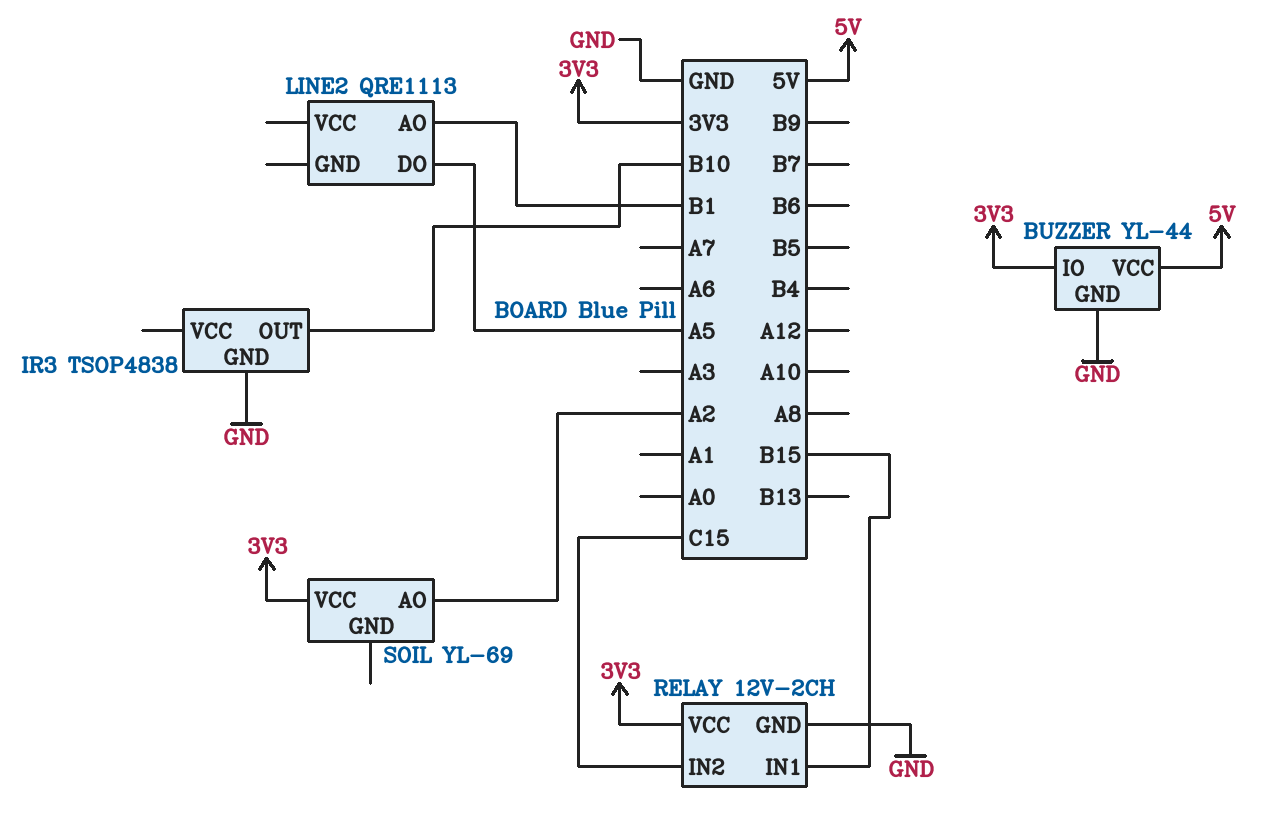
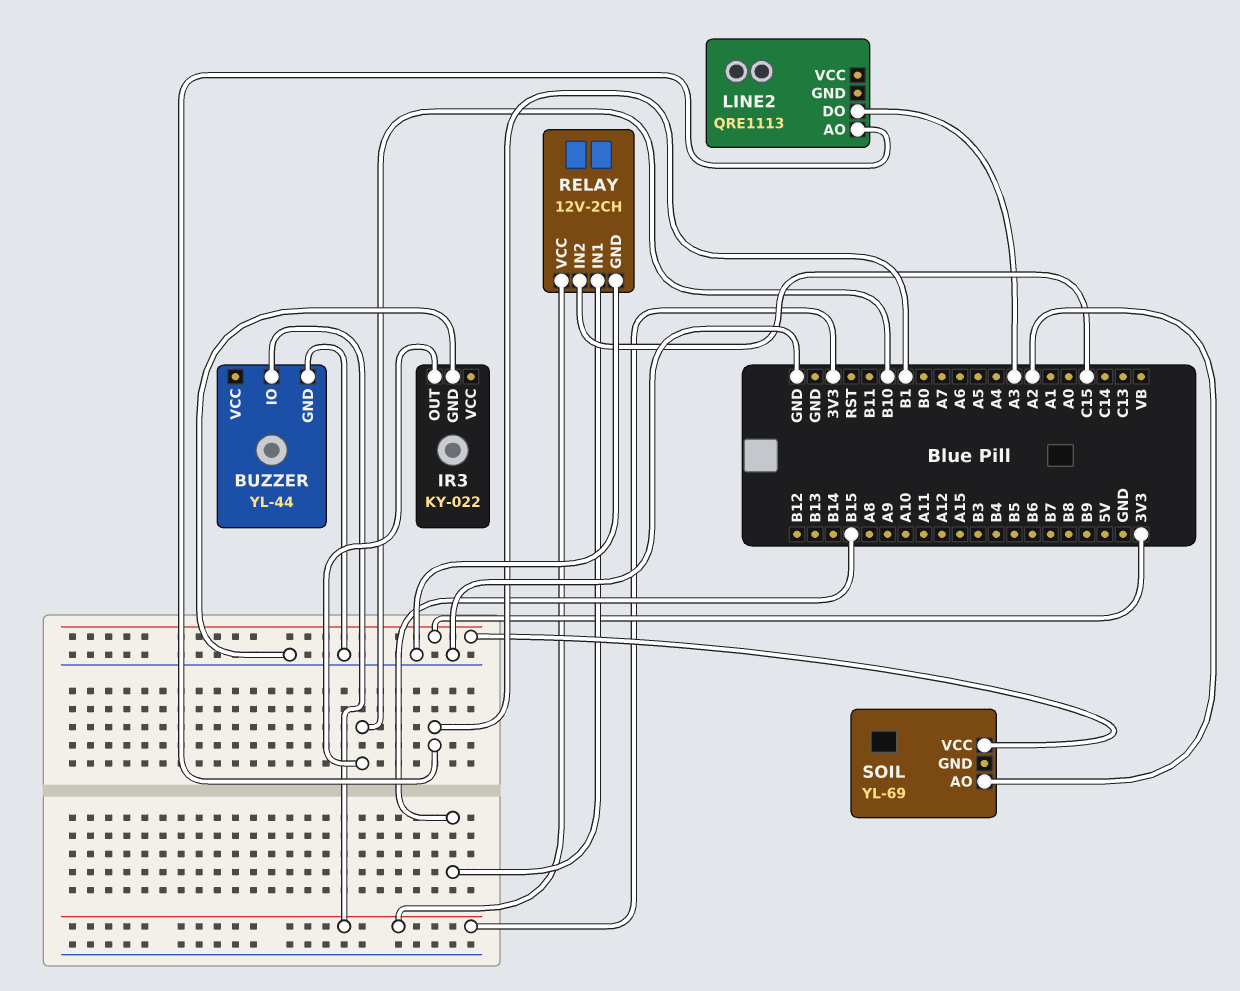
BUZZER pin VCC: 5V -> none
IR3: TSOP4838 -> KY-022
LINE2 pin DO: A5 -> A3

